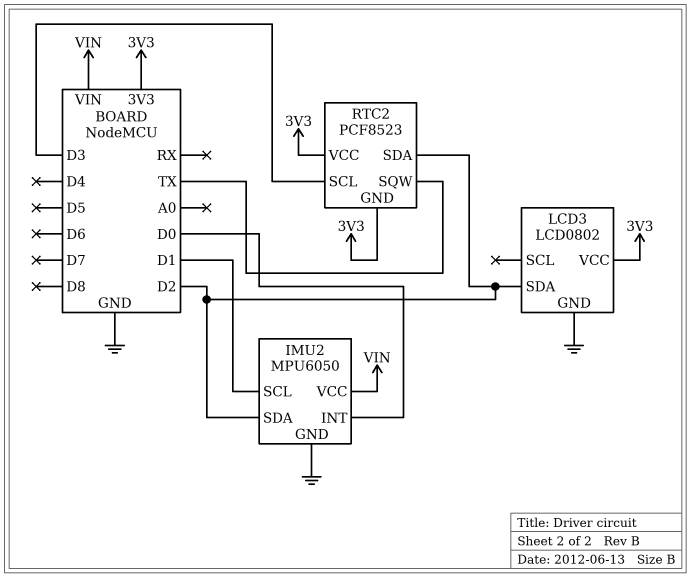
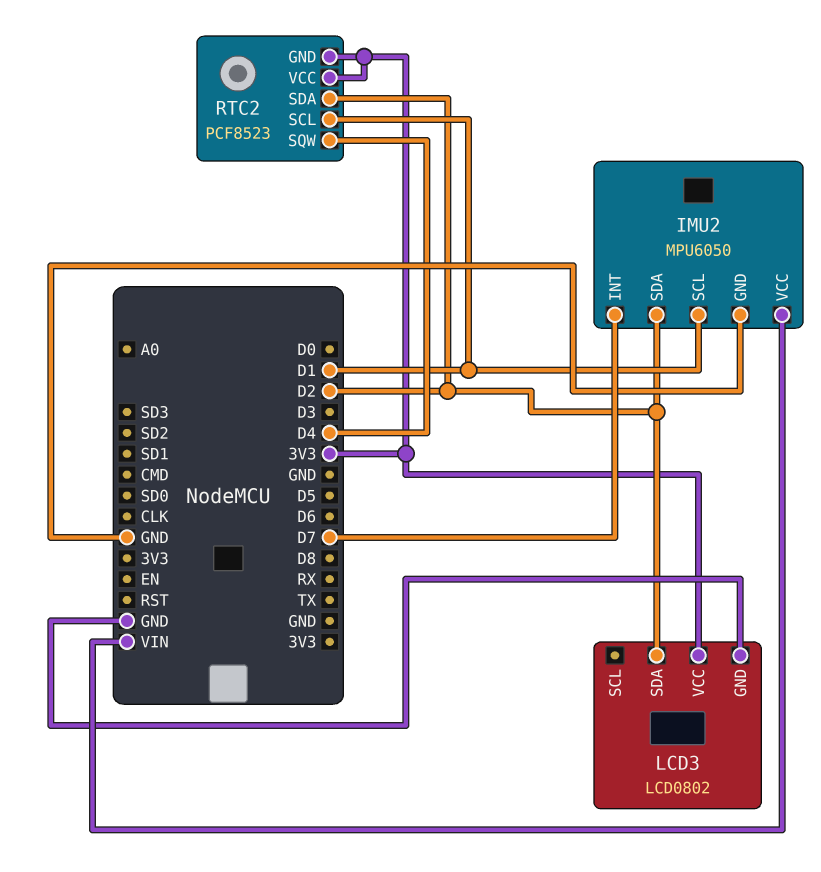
IMU2 pin INT: D0 -> D7
RTC2 pin SCL: D3 -> D1
RTC2 pin SQW: TX -> D4

